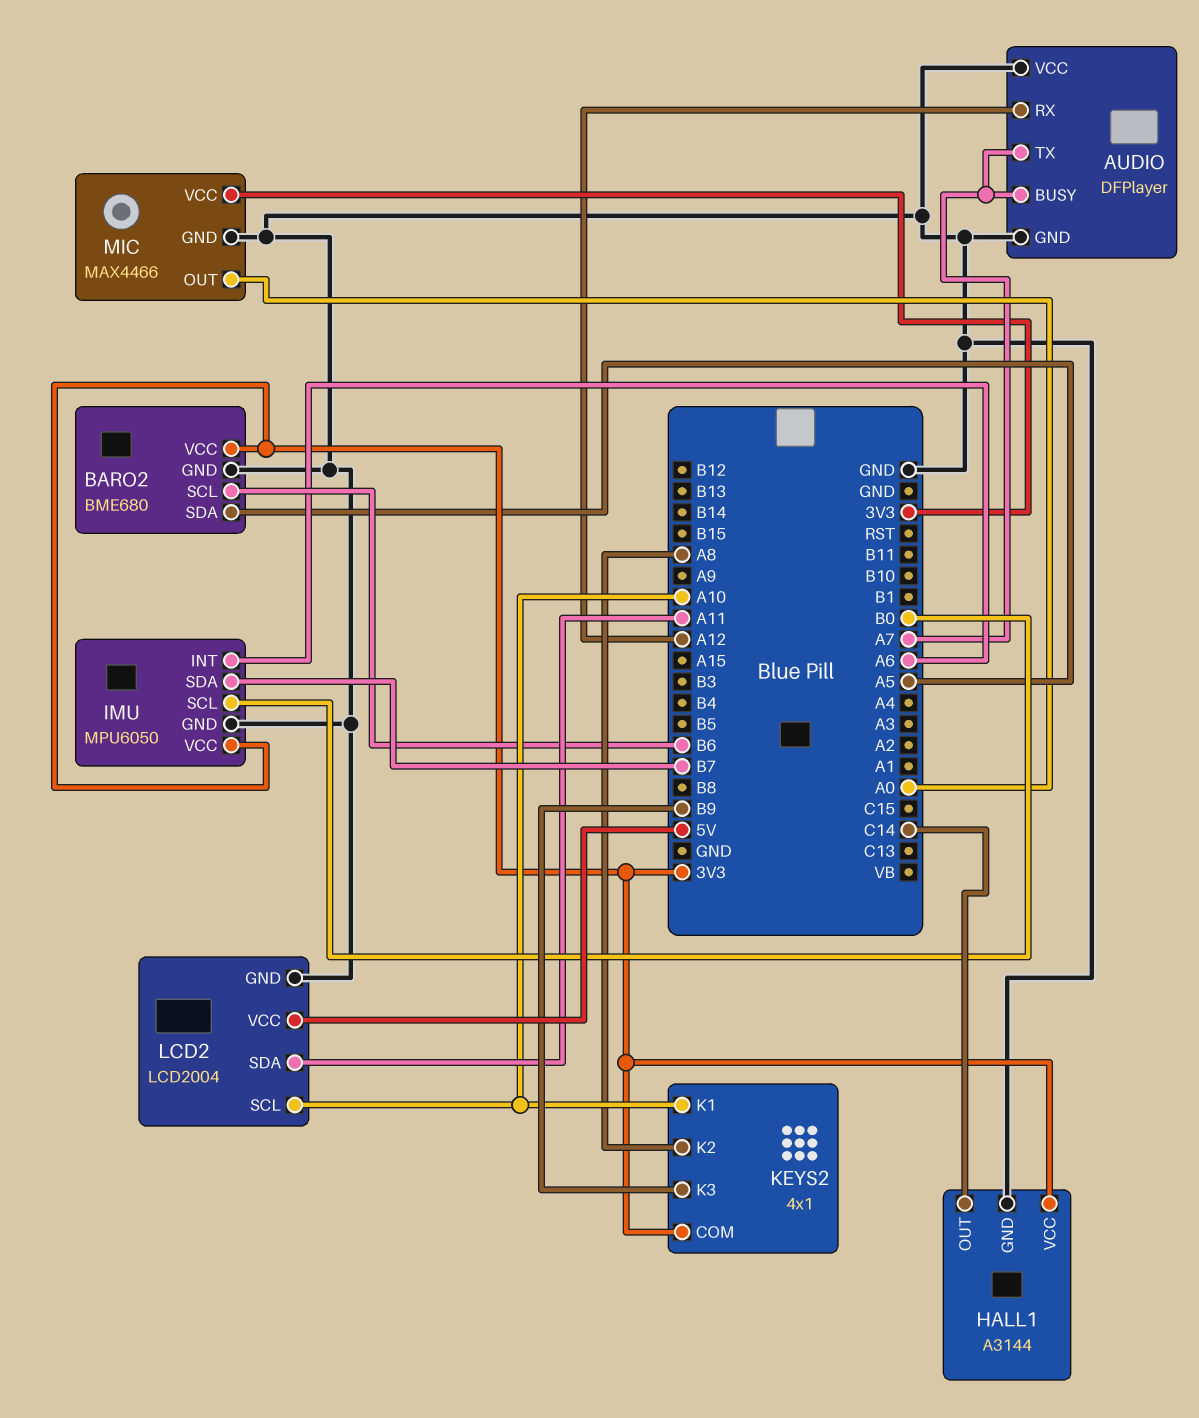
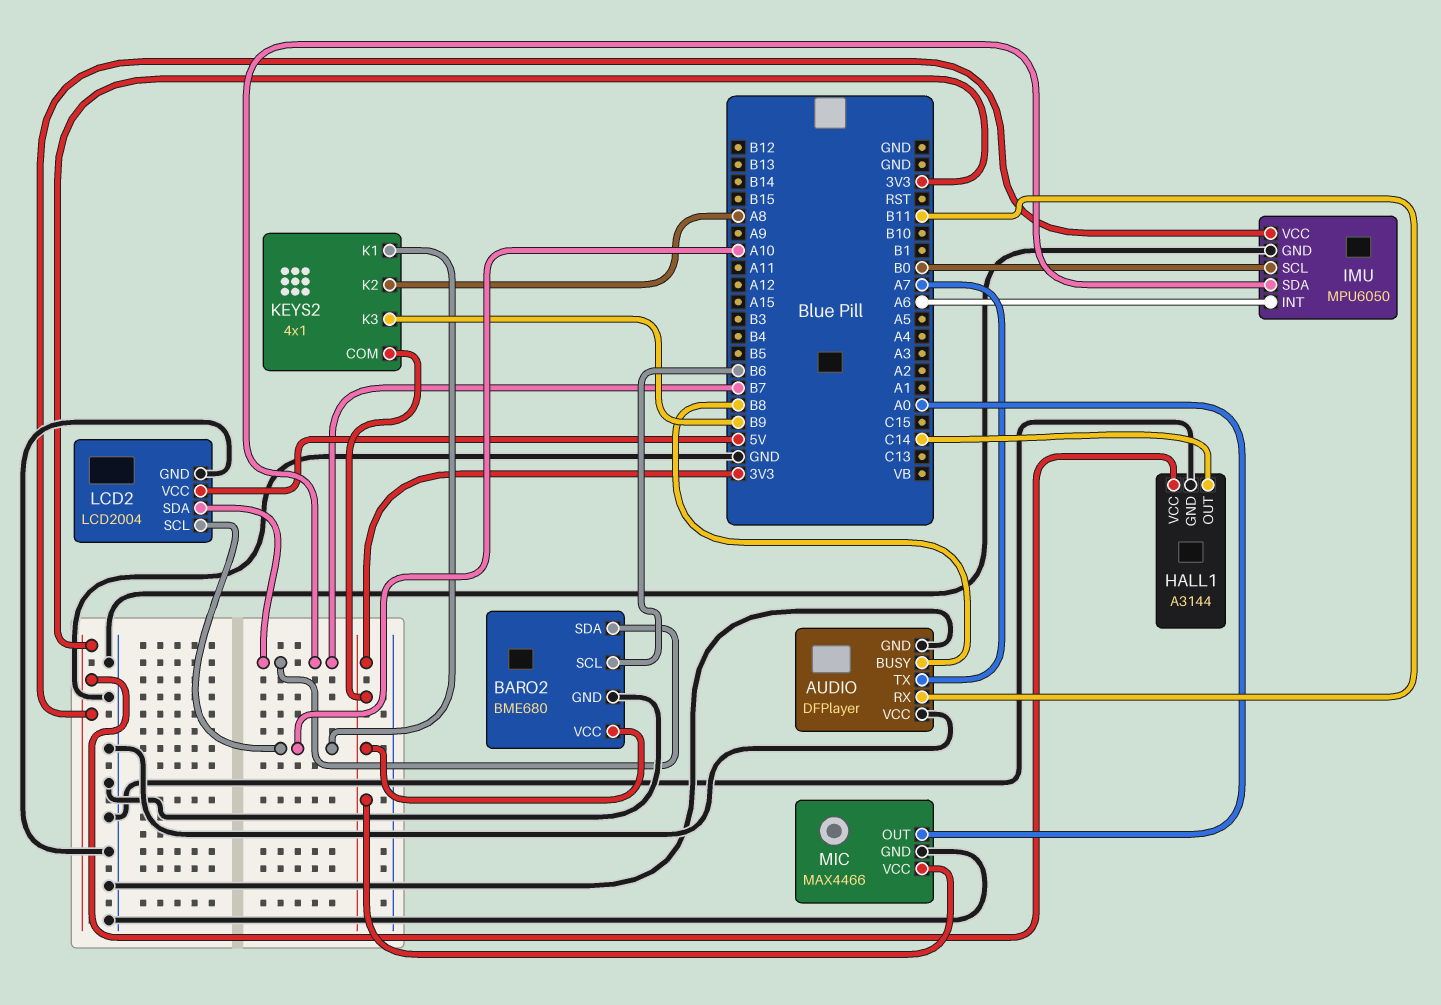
AUDIO pin BUSY: A7 -> B8
AUDIO pin RX: A12 -> B11
BARO2 pin SDA: A5 -> B7
LCD2 pin SDA: A11 -> B7

